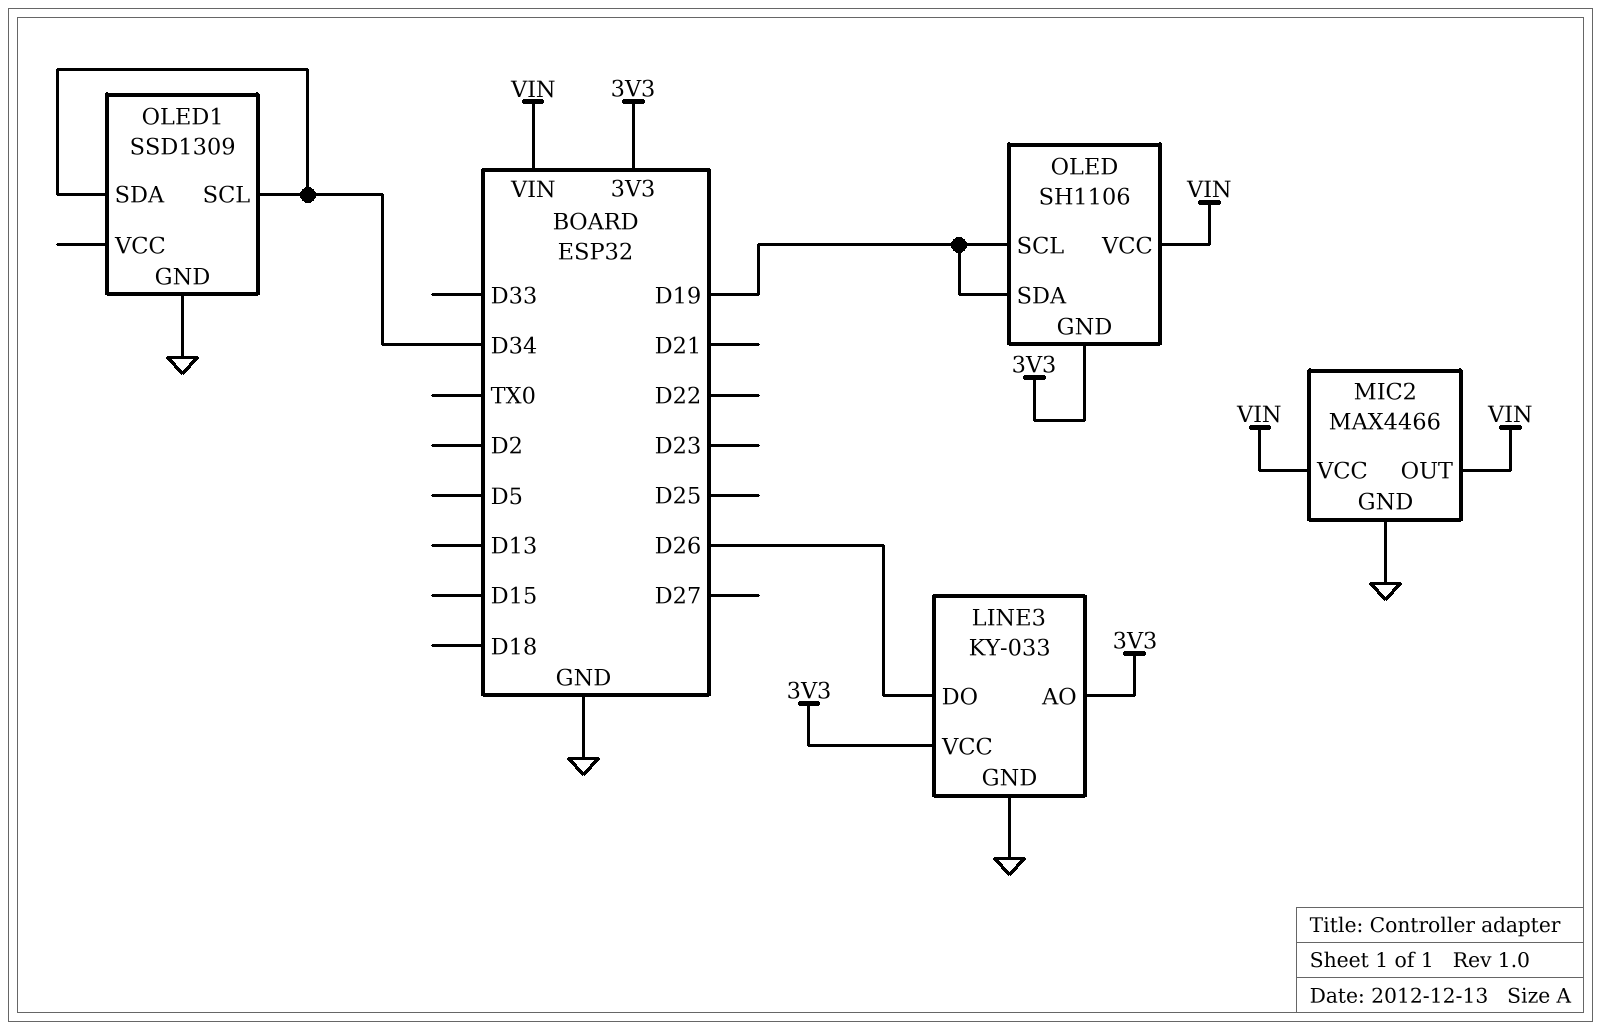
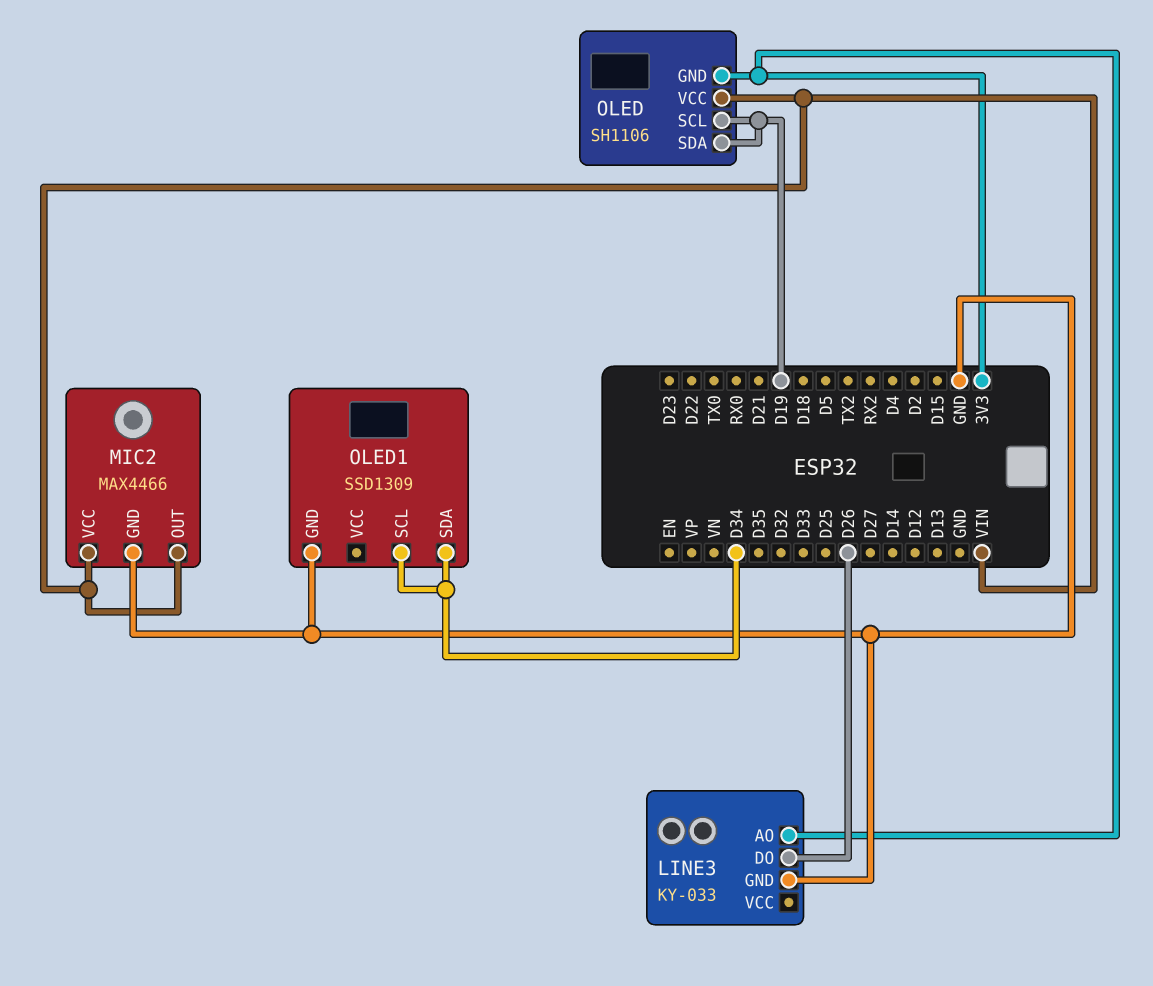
LINE3 pin VCC: 3V3 -> none

